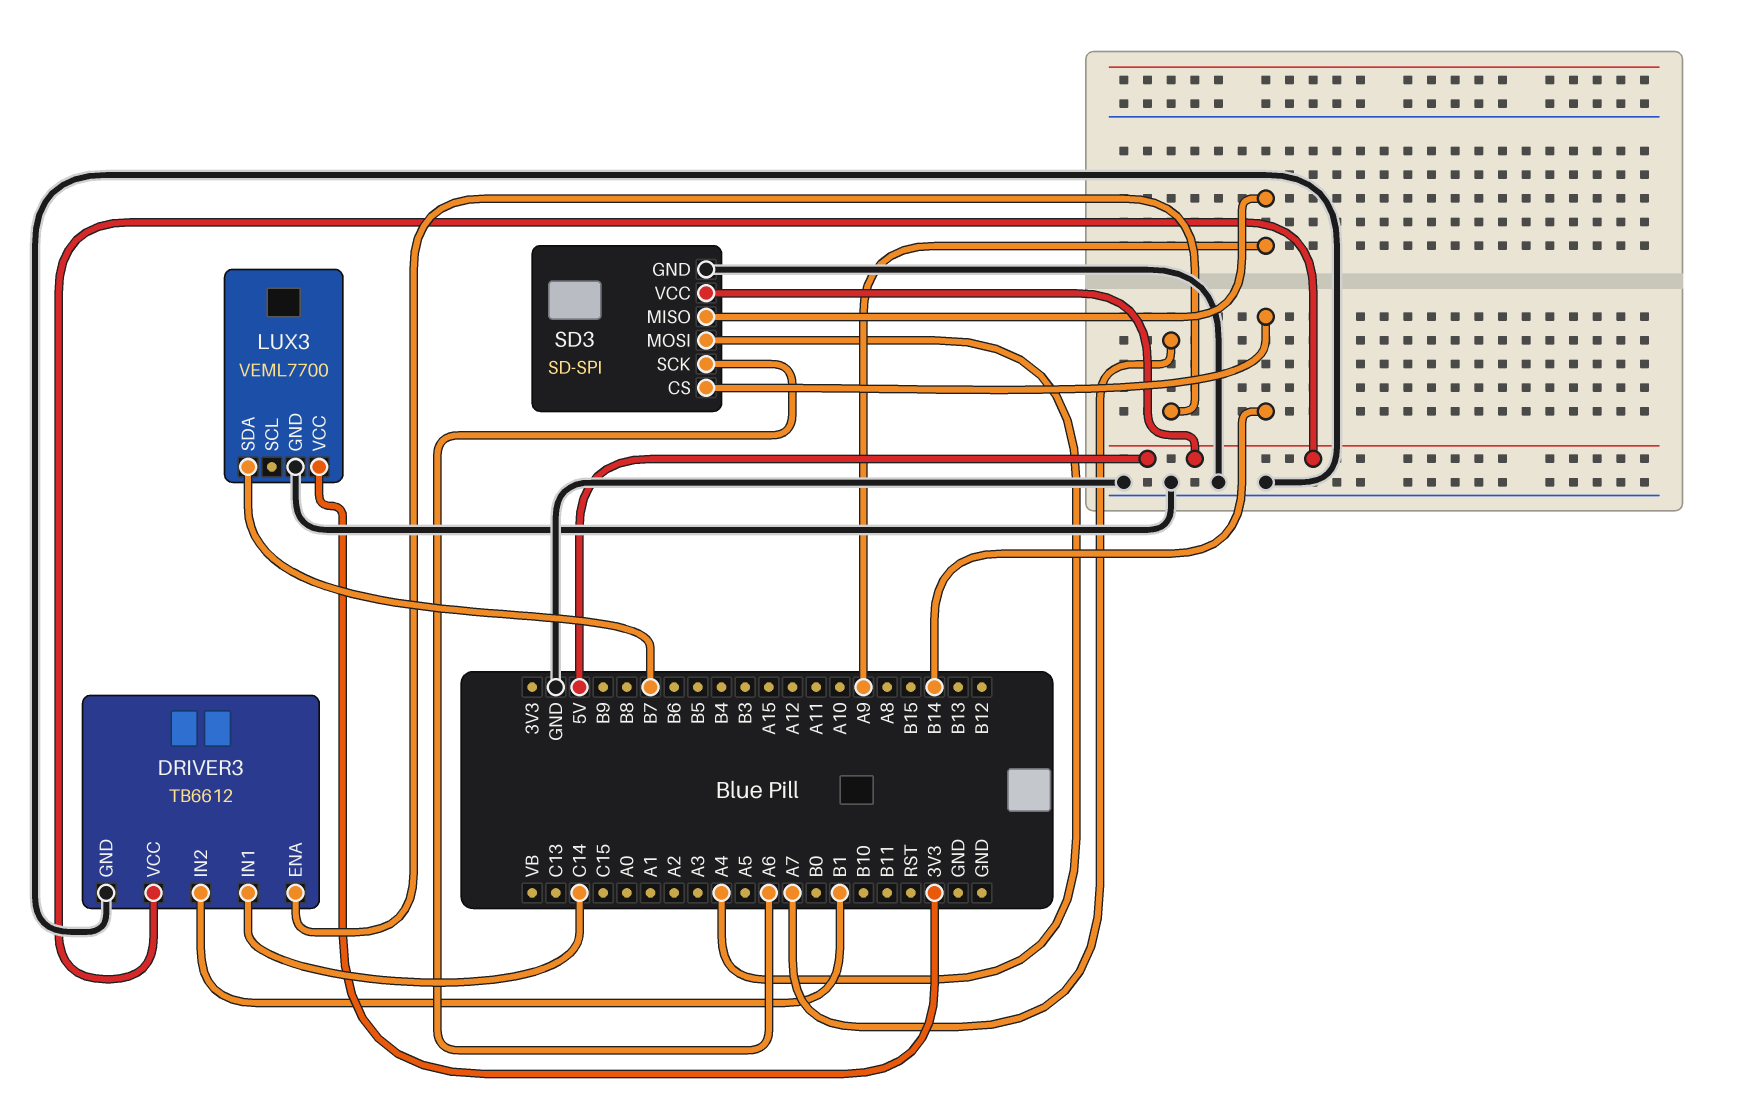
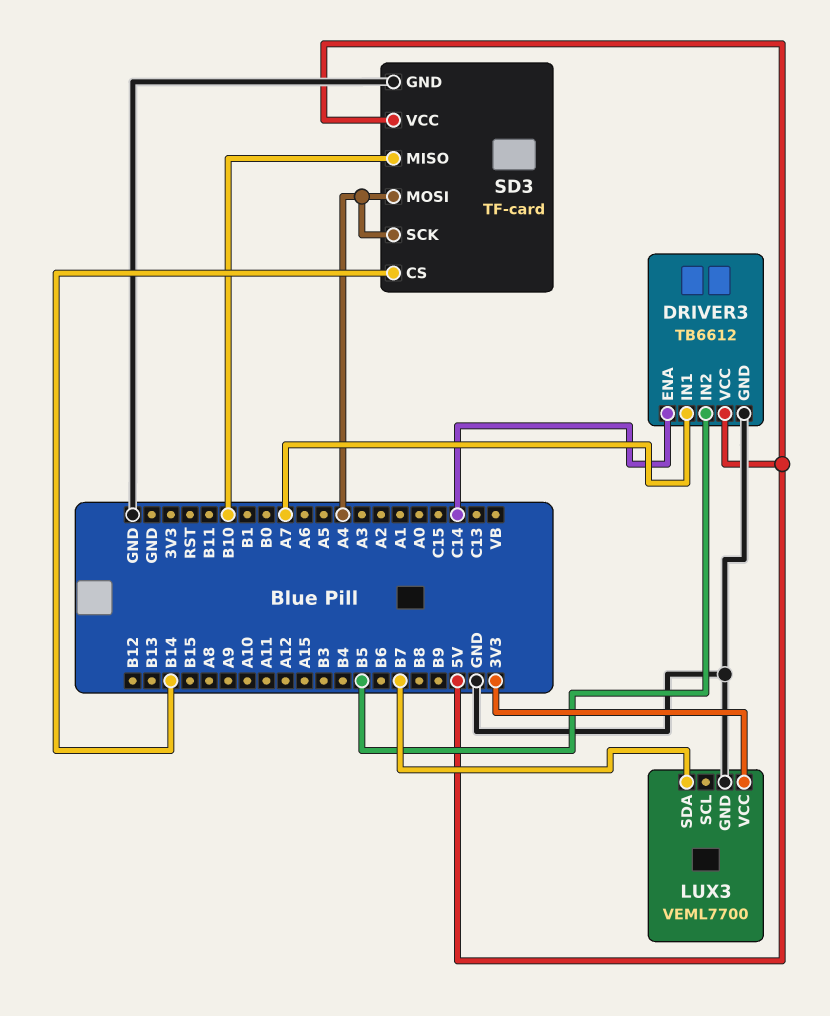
DRIVER3 pin ENA: A7 -> C14
DRIVER3 pin IN1: C14 -> A7
DRIVER3 pin IN2: B1 -> B5
SD3: SD-SPI -> TF-card
SD3 pin MISO: A9 -> B10
SD3 pin SCK: A6 -> A4

